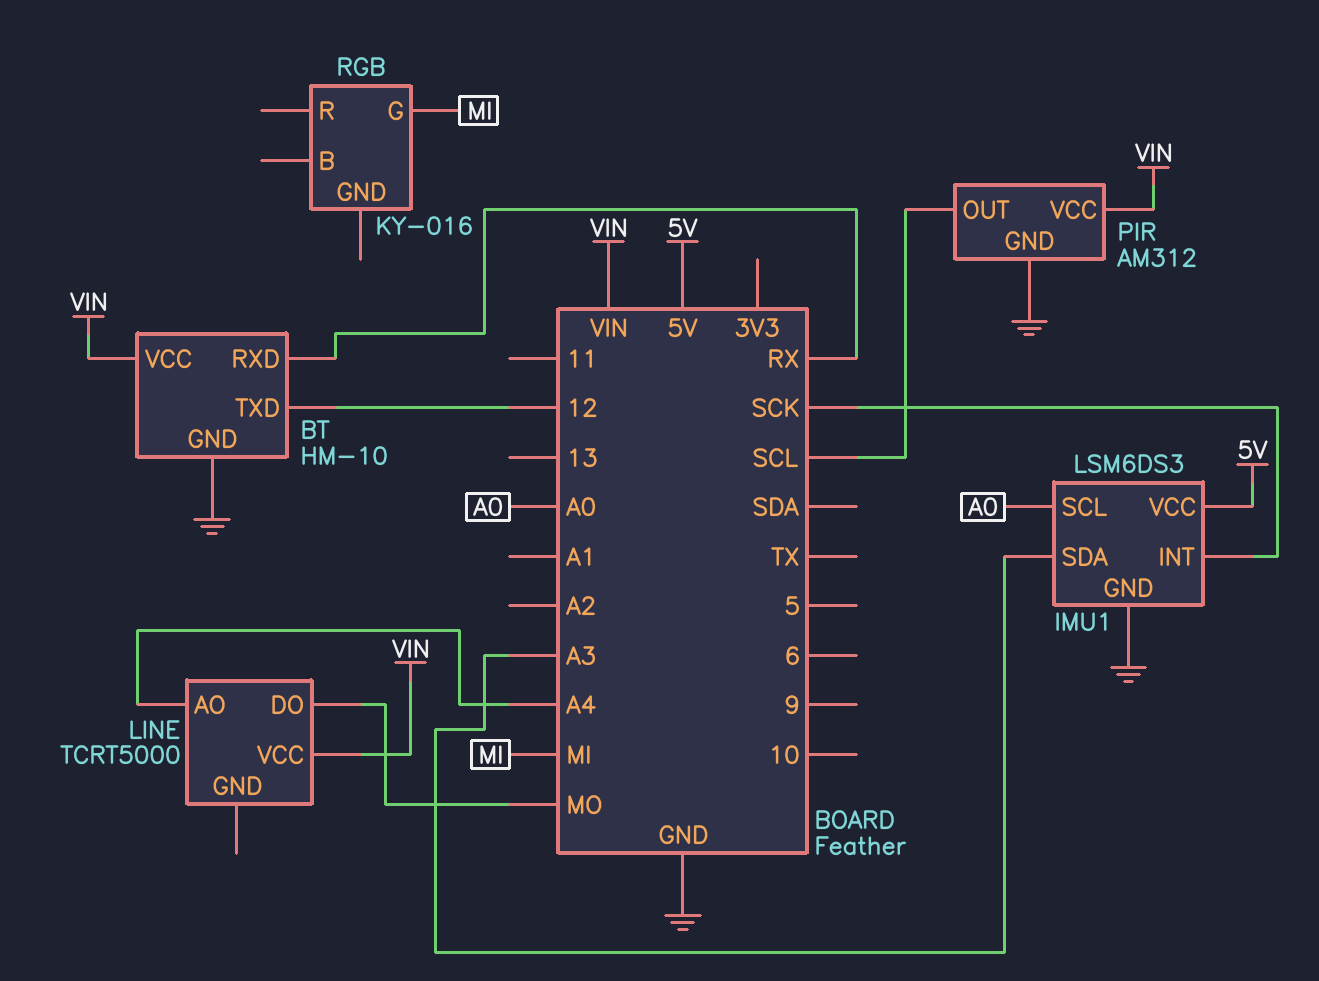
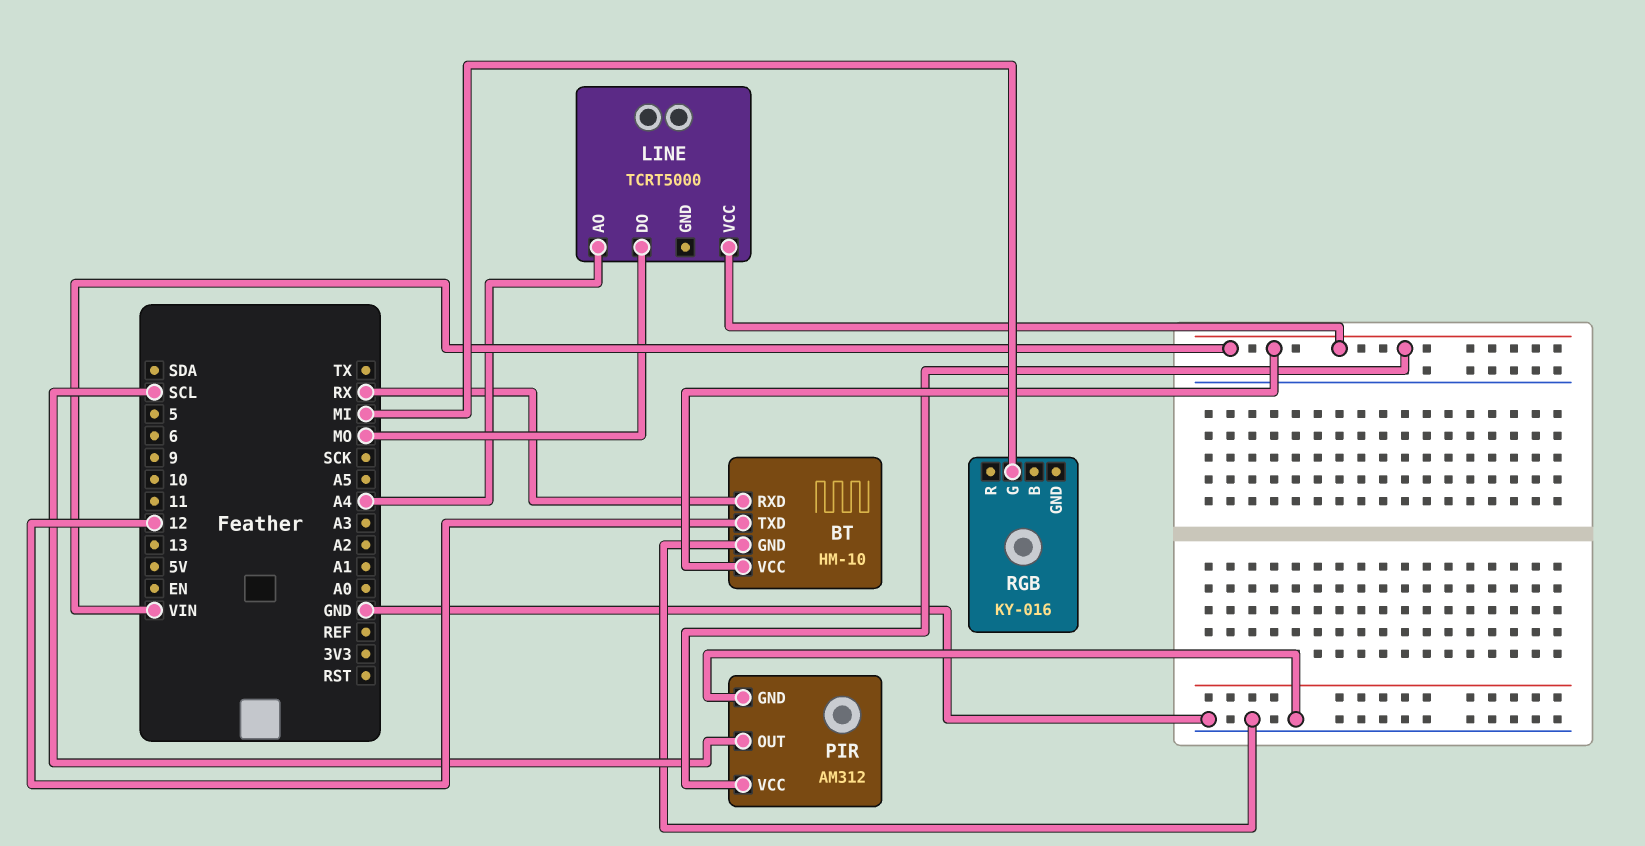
IMU1: LSM6DS3 -> none
IMU1 pin GND: GND -> none
IMU1 pin INT: SCK -> none
IMU1 pin SCL: A0 -> none
IMU1 pin SDA: A3 -> none
IMU1 pin VCC: 5V -> none

